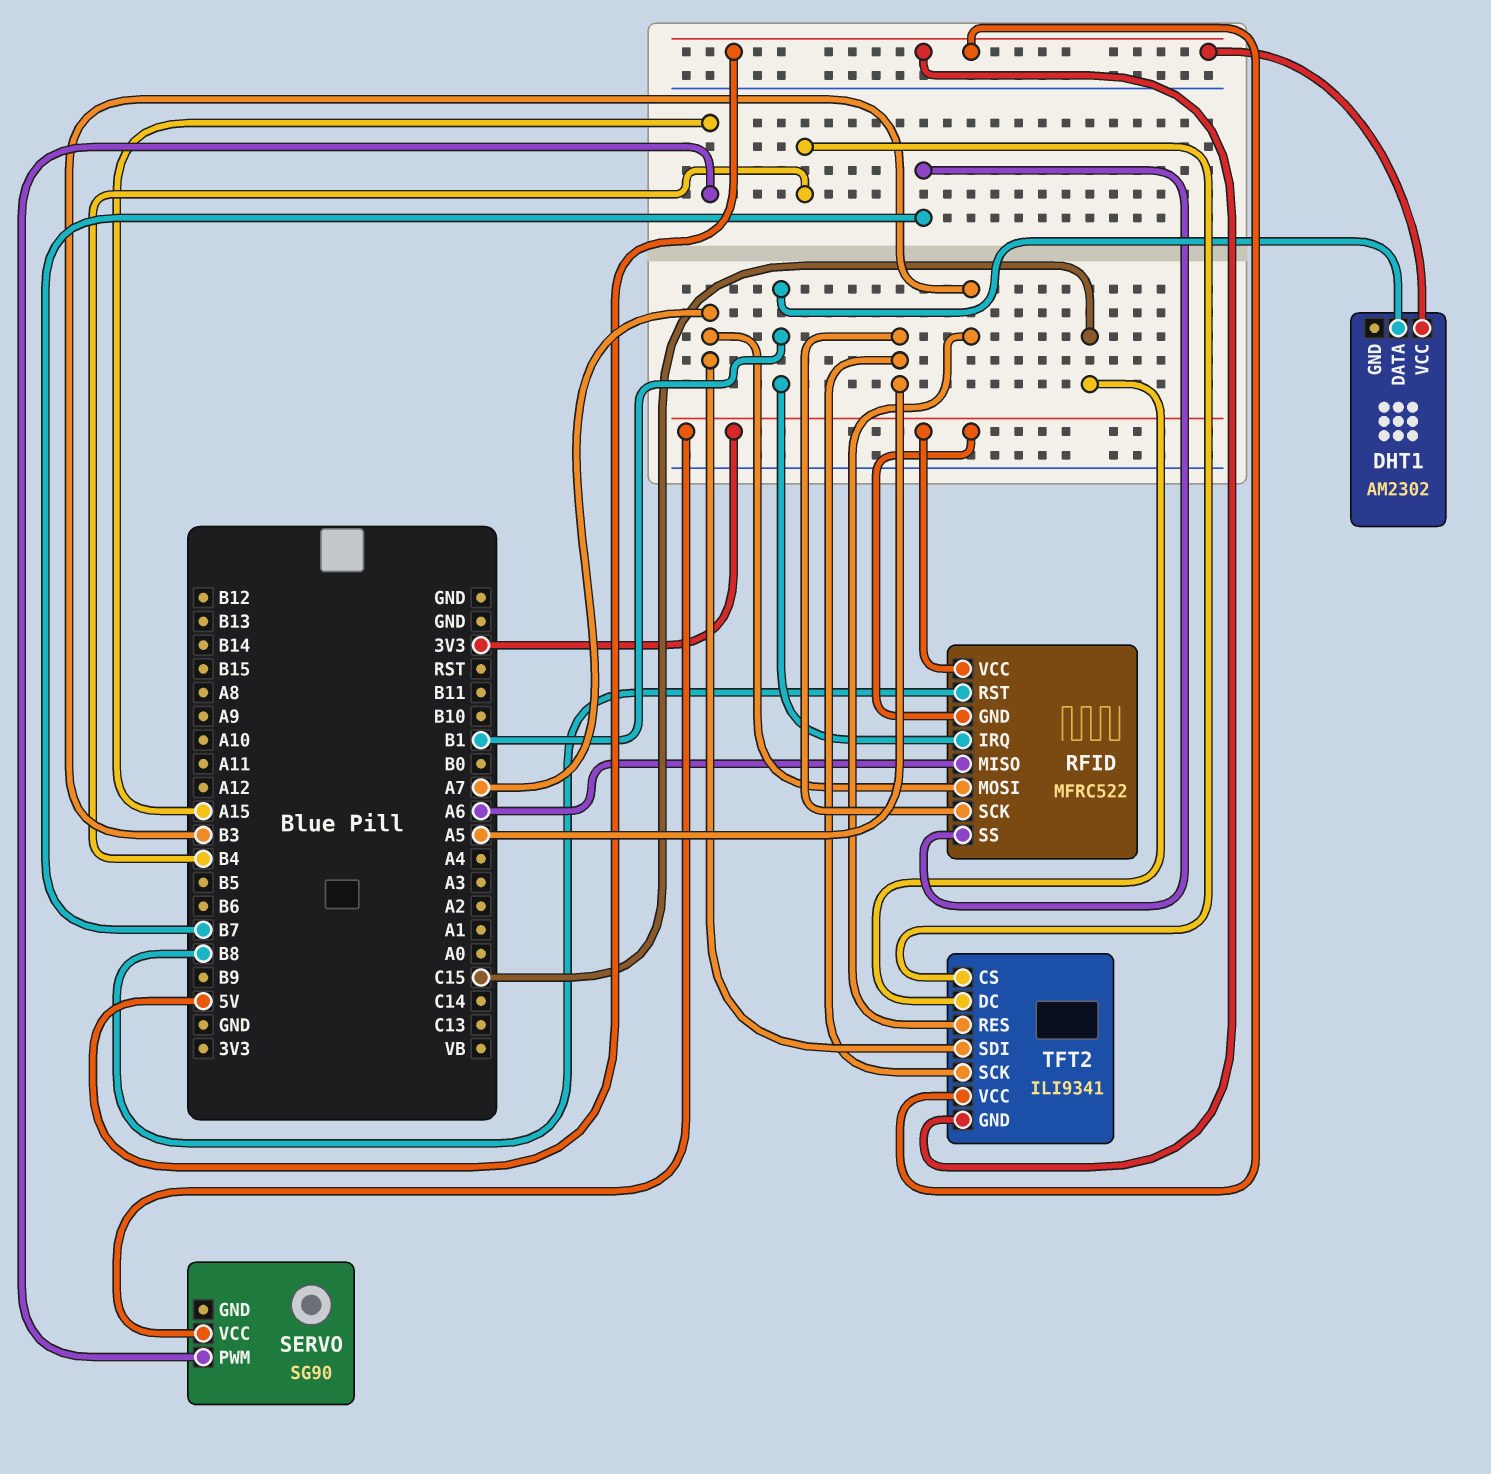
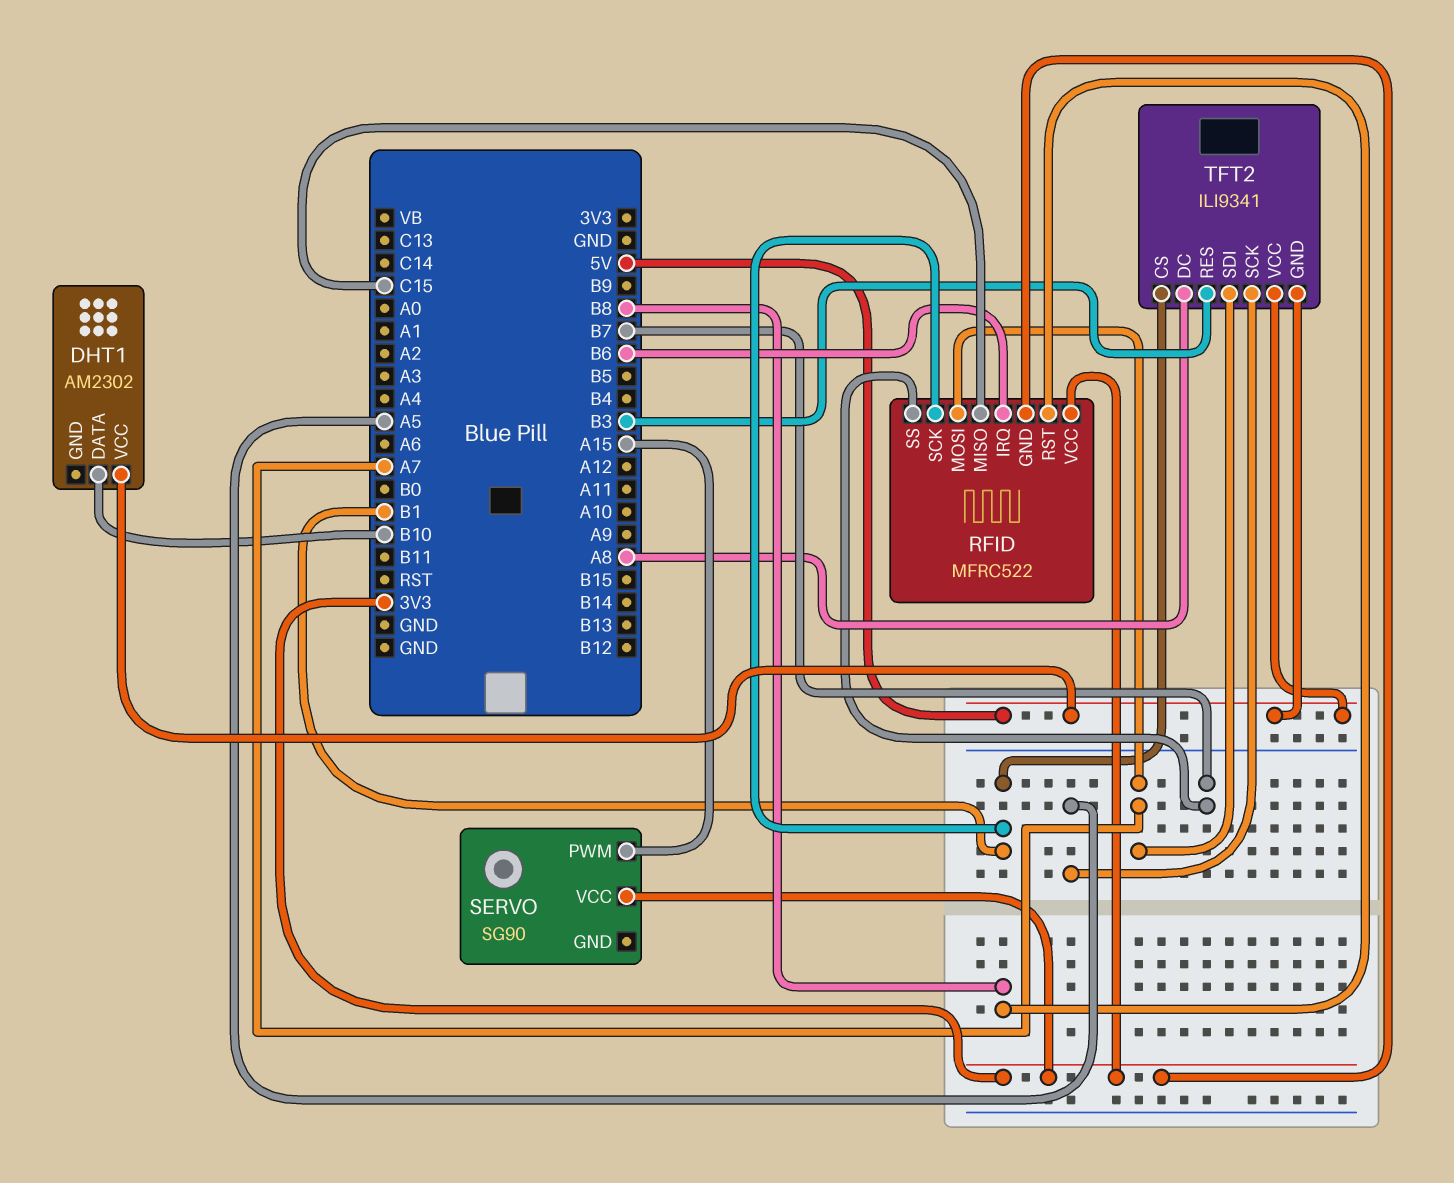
DHT1 pin DATA: B1 -> B10
RFID pin IRQ: B1 -> B6
RFID pin MISO: A6 -> C15
RFID pin SCK: A5 -> B1
TFT2 pin CS: B4 -> B1
TFT2 pin DC: C15 -> A8

